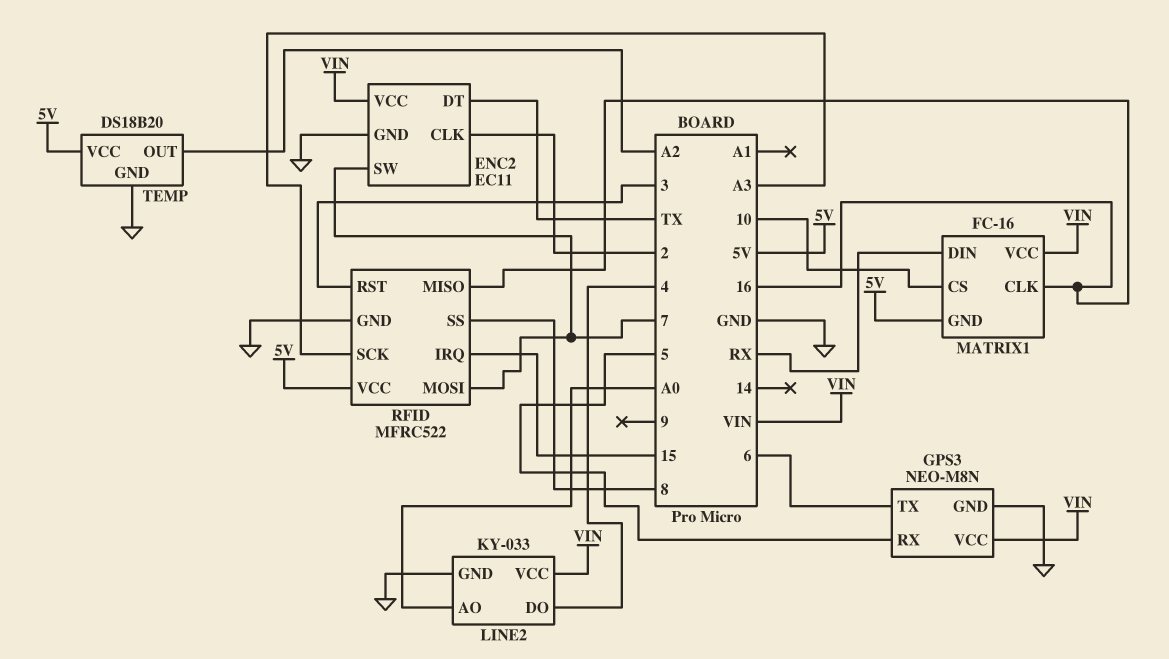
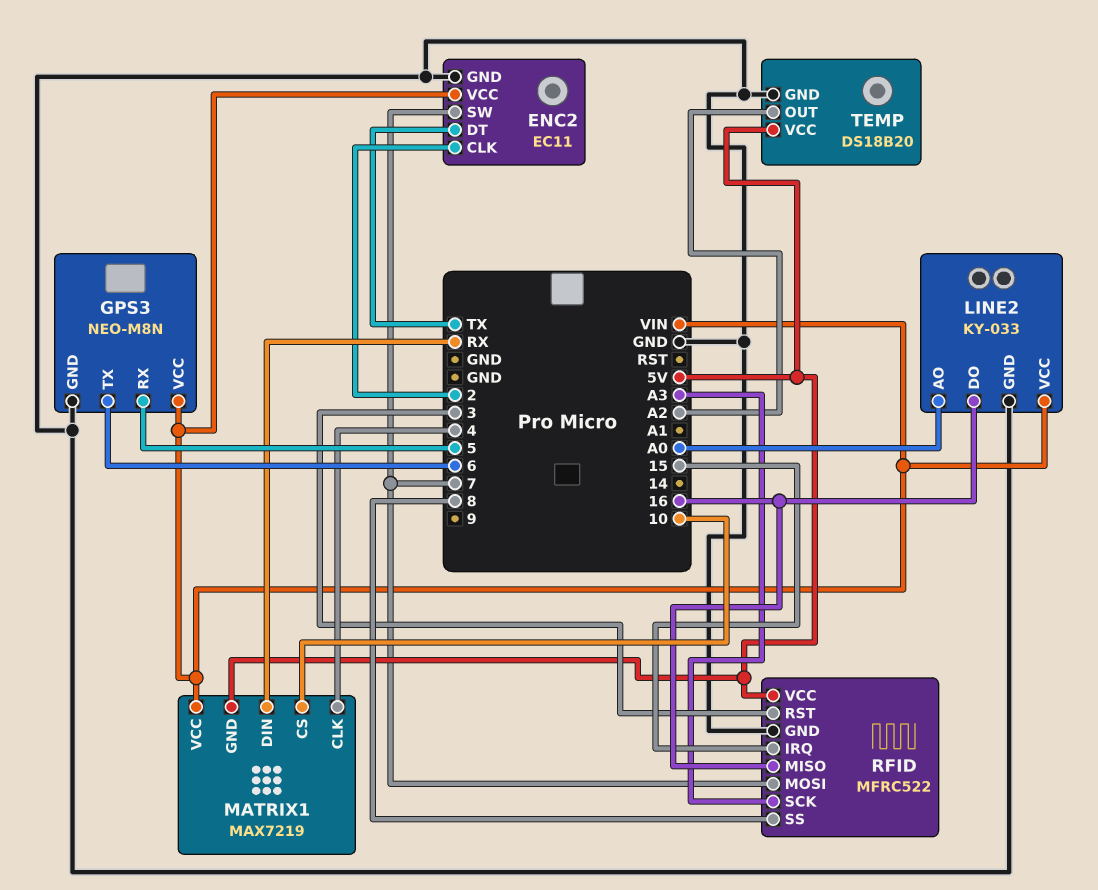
LINE2 pin DO: 4 -> 16
MATRIX1: FC-16 -> MAX7219
MATRIX1 pin CLK: 16 -> 4

